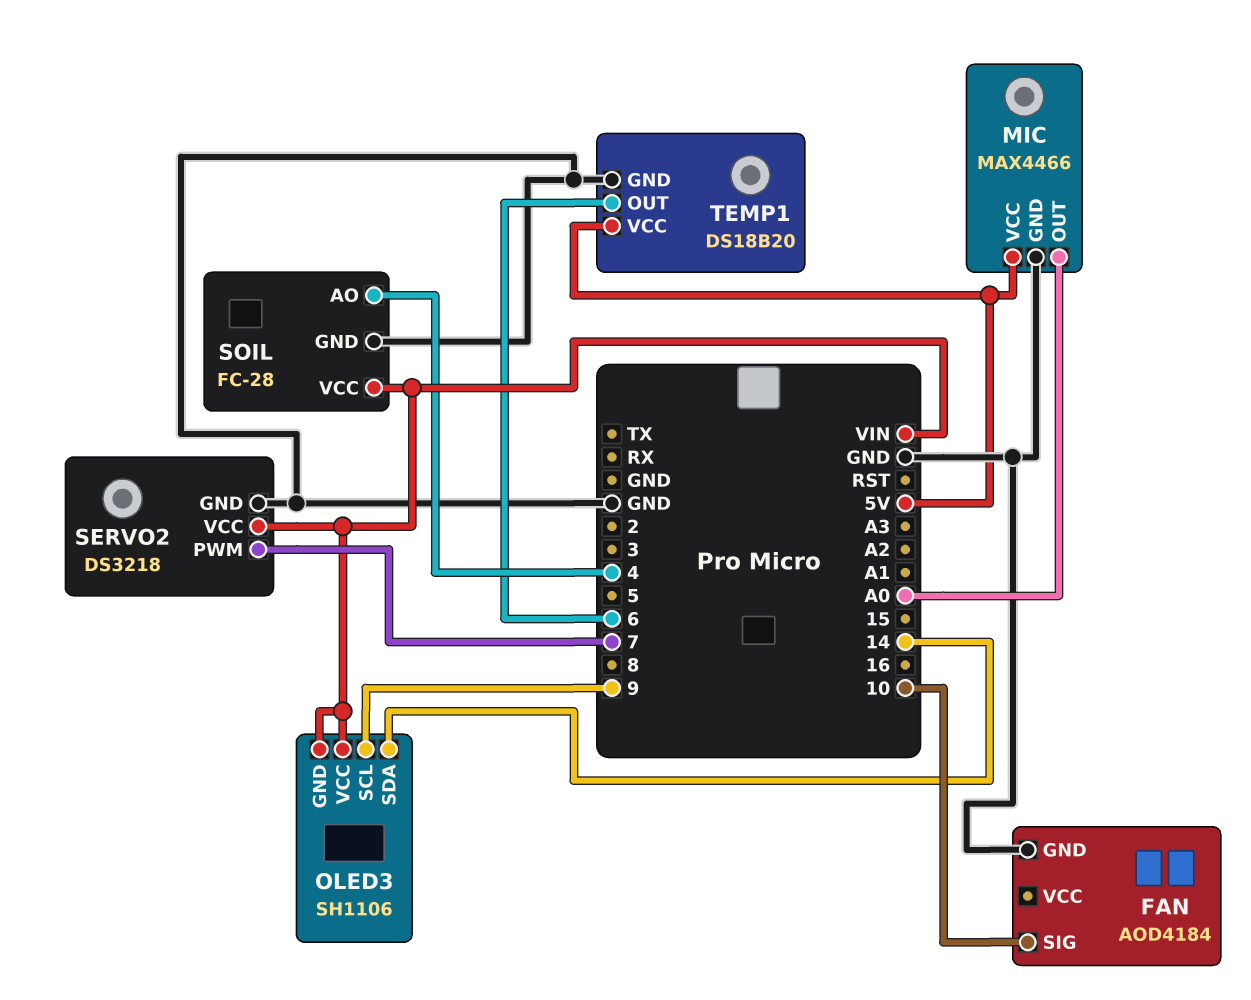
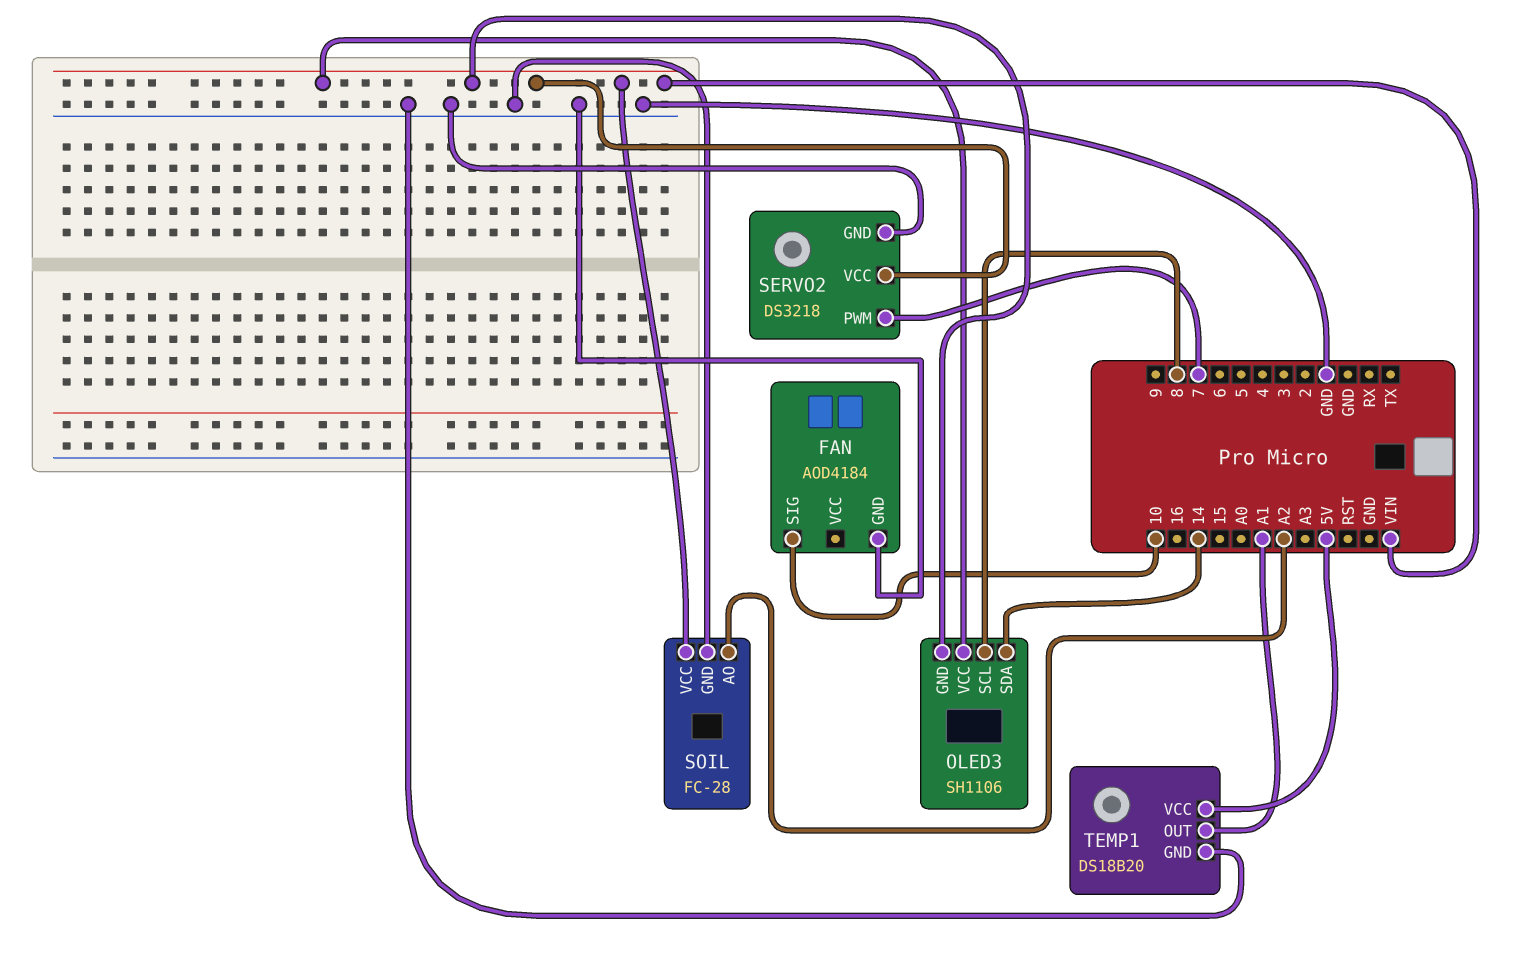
MIC: MAX4466 -> none
MIC pin GND: GND -> none
MIC pin OUT: A0 -> none
MIC pin VCC: 5V -> none
OLED3 pin SCL: 9 -> 8
SOIL pin AO: 4 -> A2
TEMP1 pin OUT: 6 -> A1

